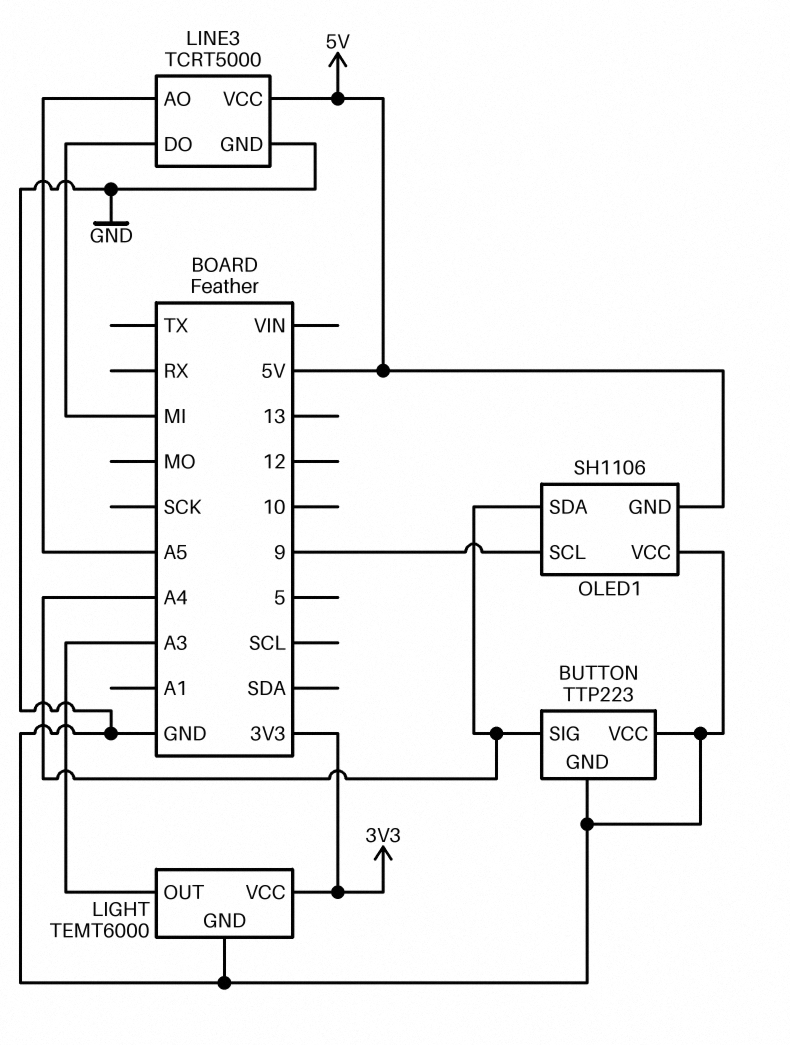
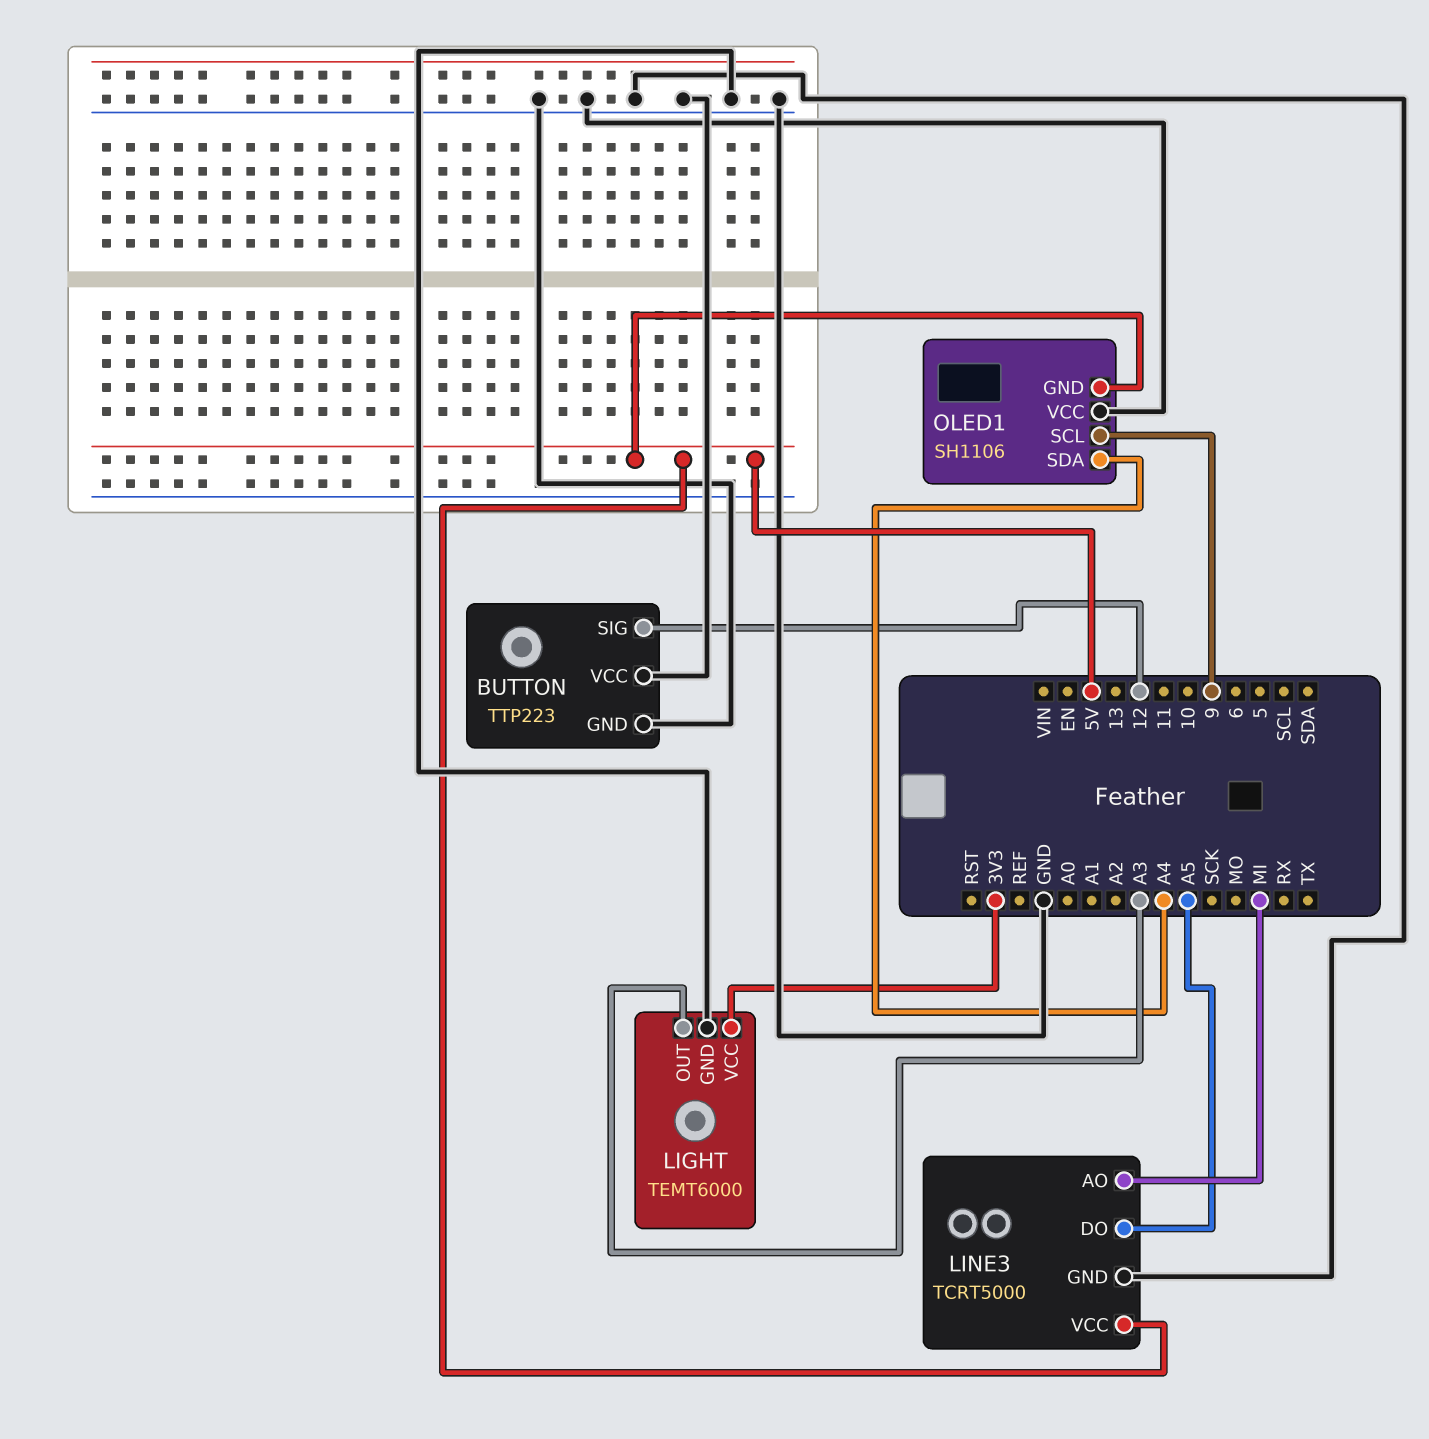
BUTTON pin SIG: A4 -> 12
LINE3 pin AO: A5 -> MI
LINE3 pin DO: MI -> A5

